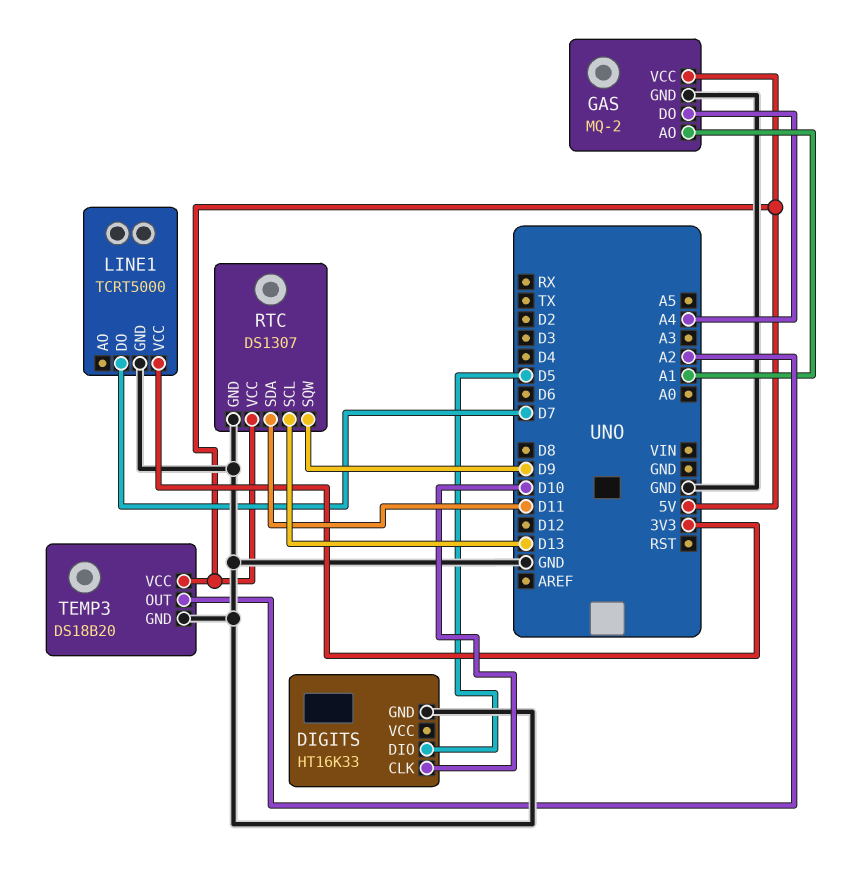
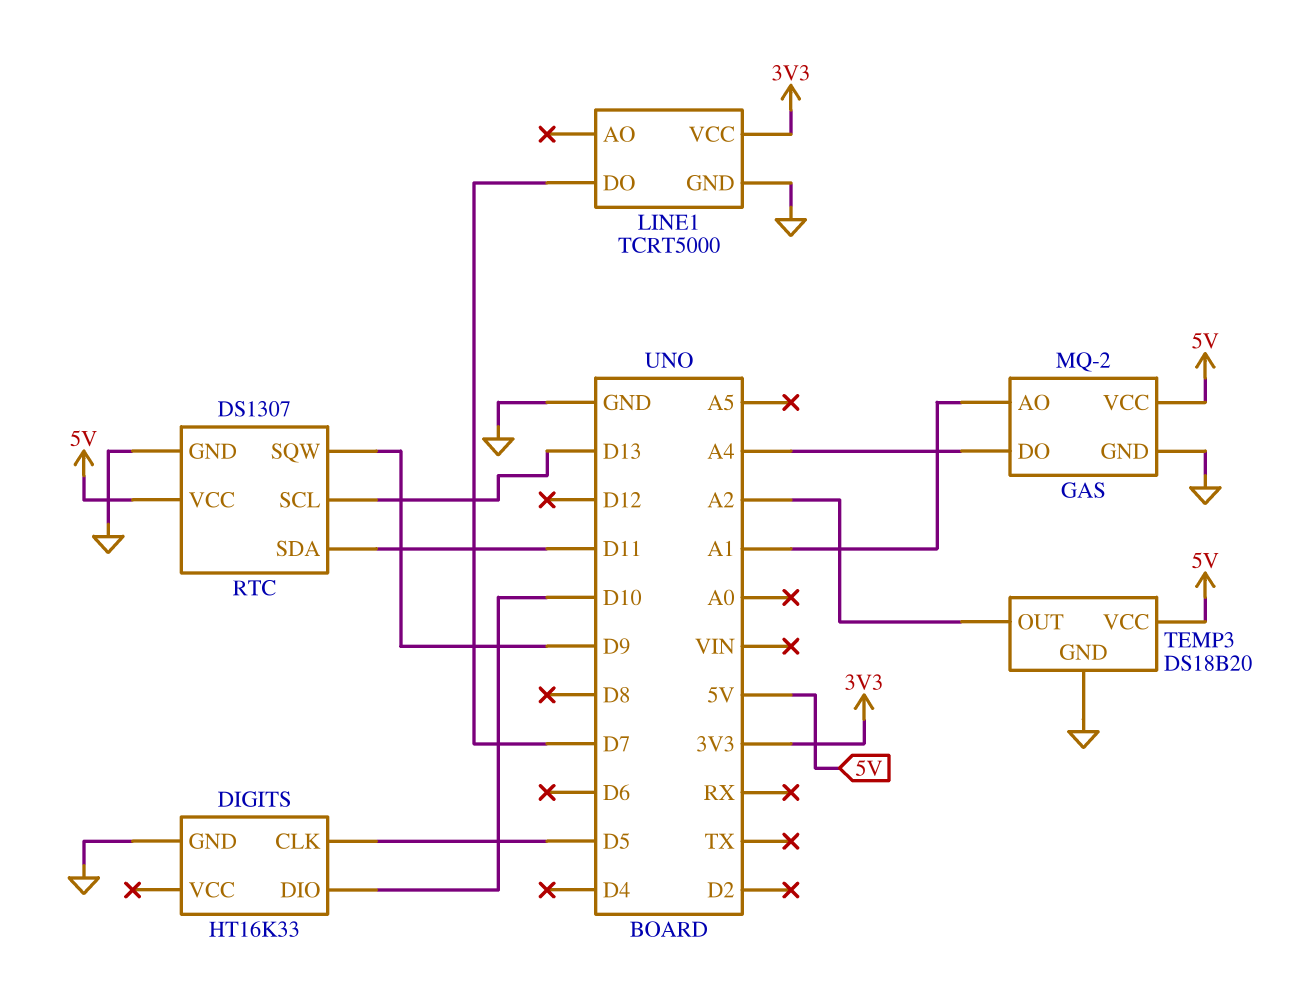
DIGITS pin CLK: D10 -> D5
DIGITS pin DIO: D5 -> D10

